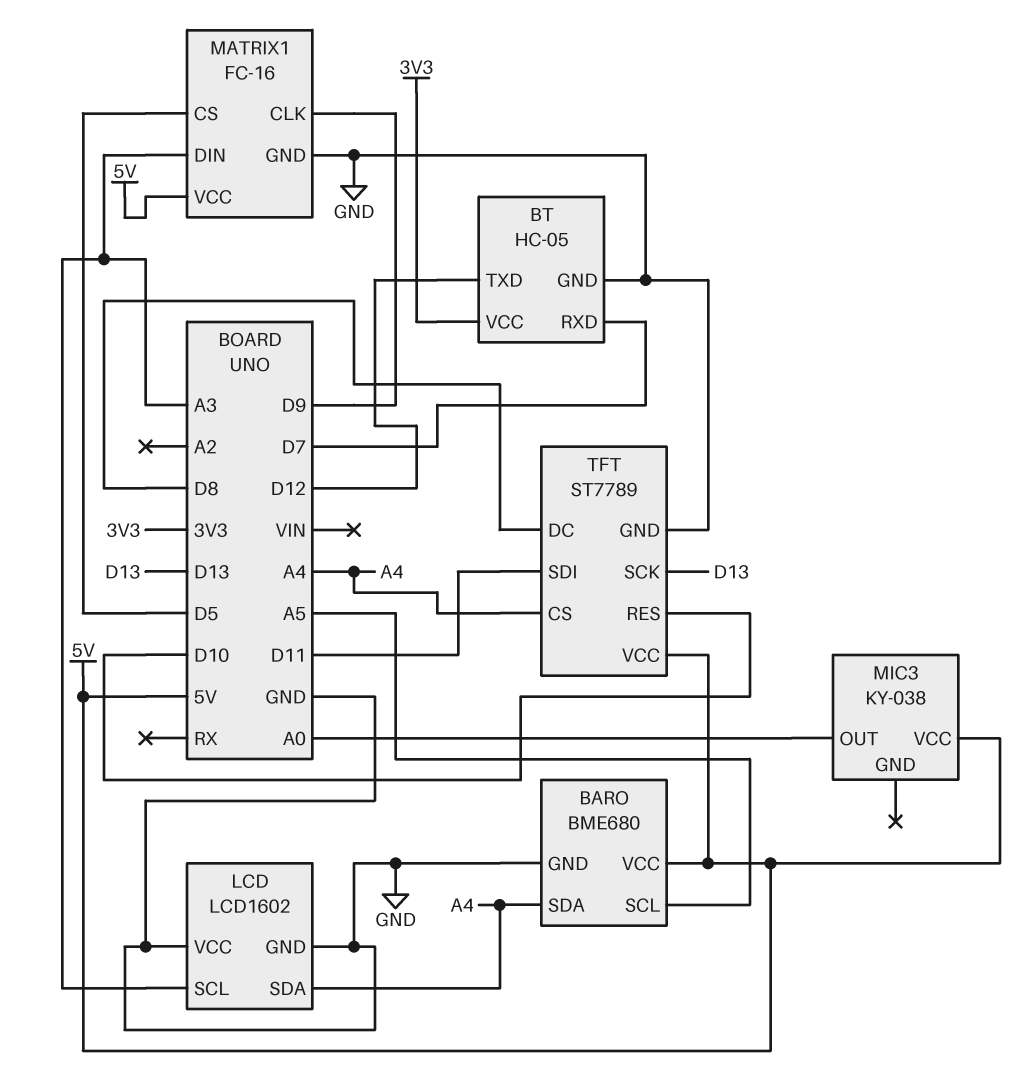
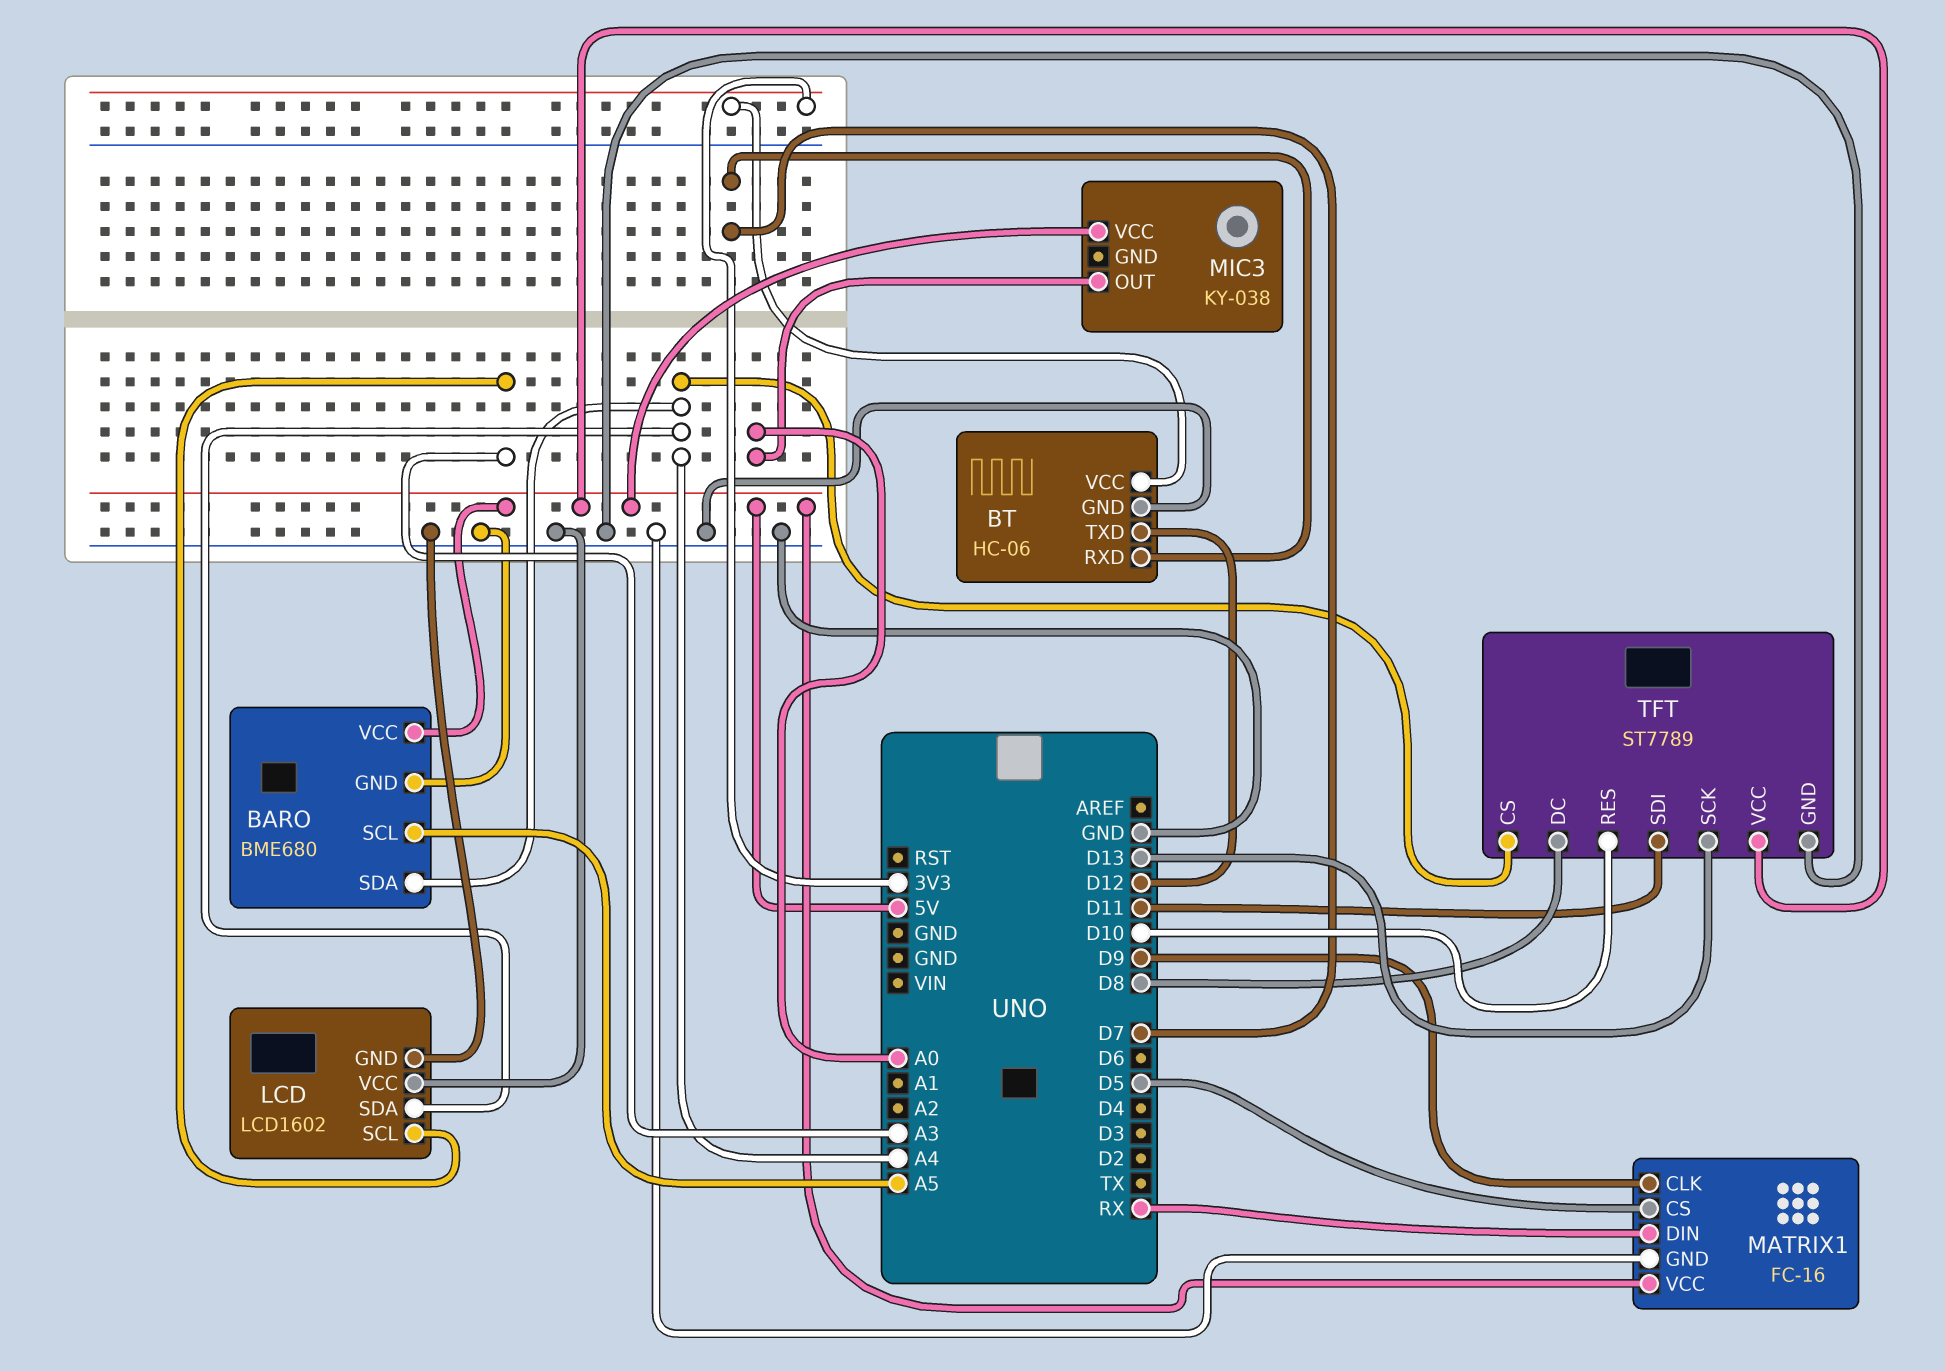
BT: HC-05 -> HC-06
MATRIX1 pin DIN: A3 -> RX

